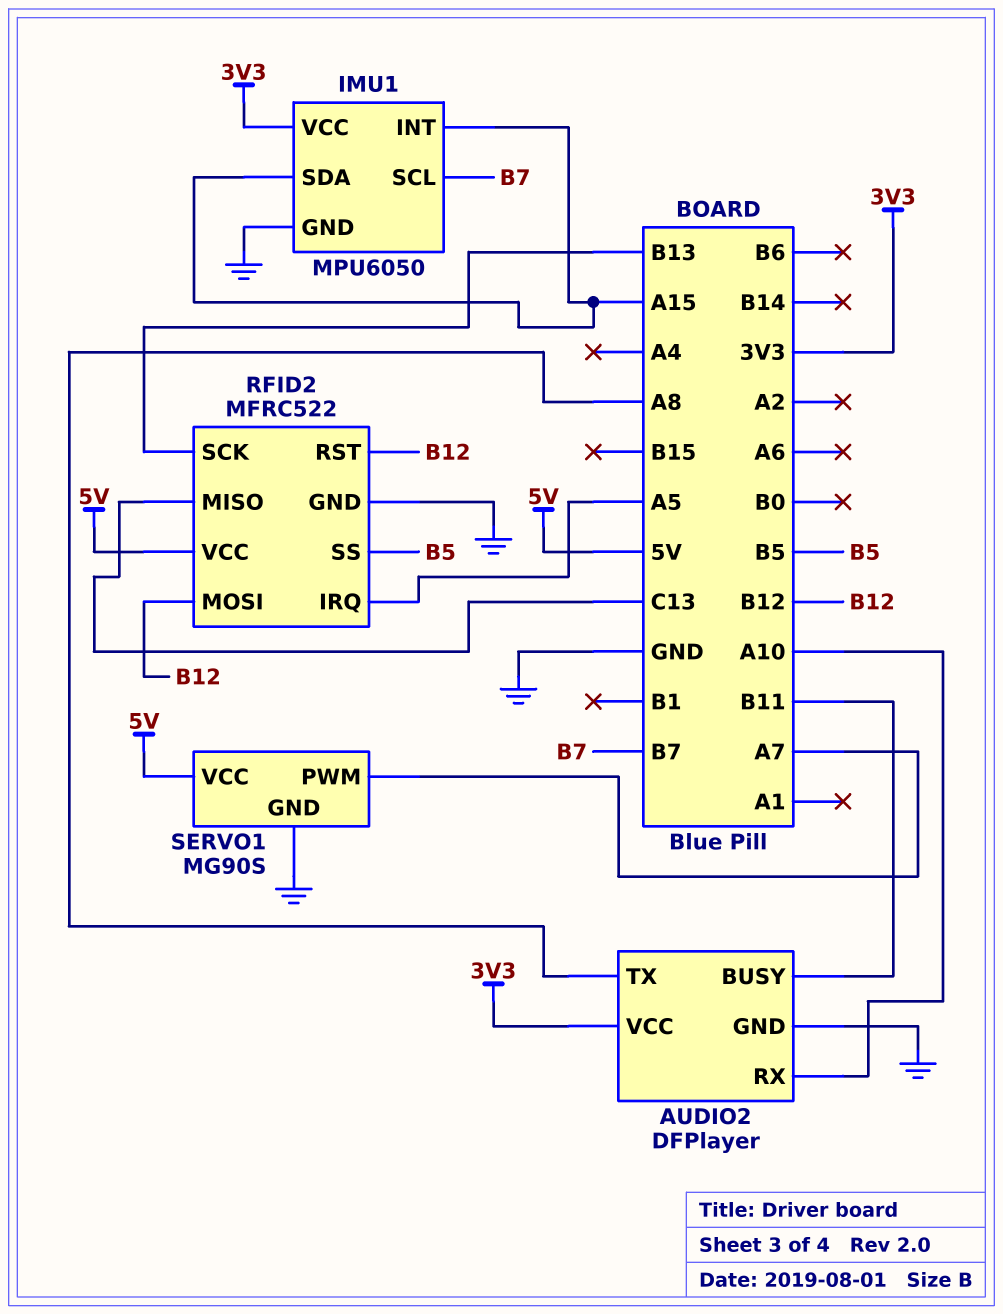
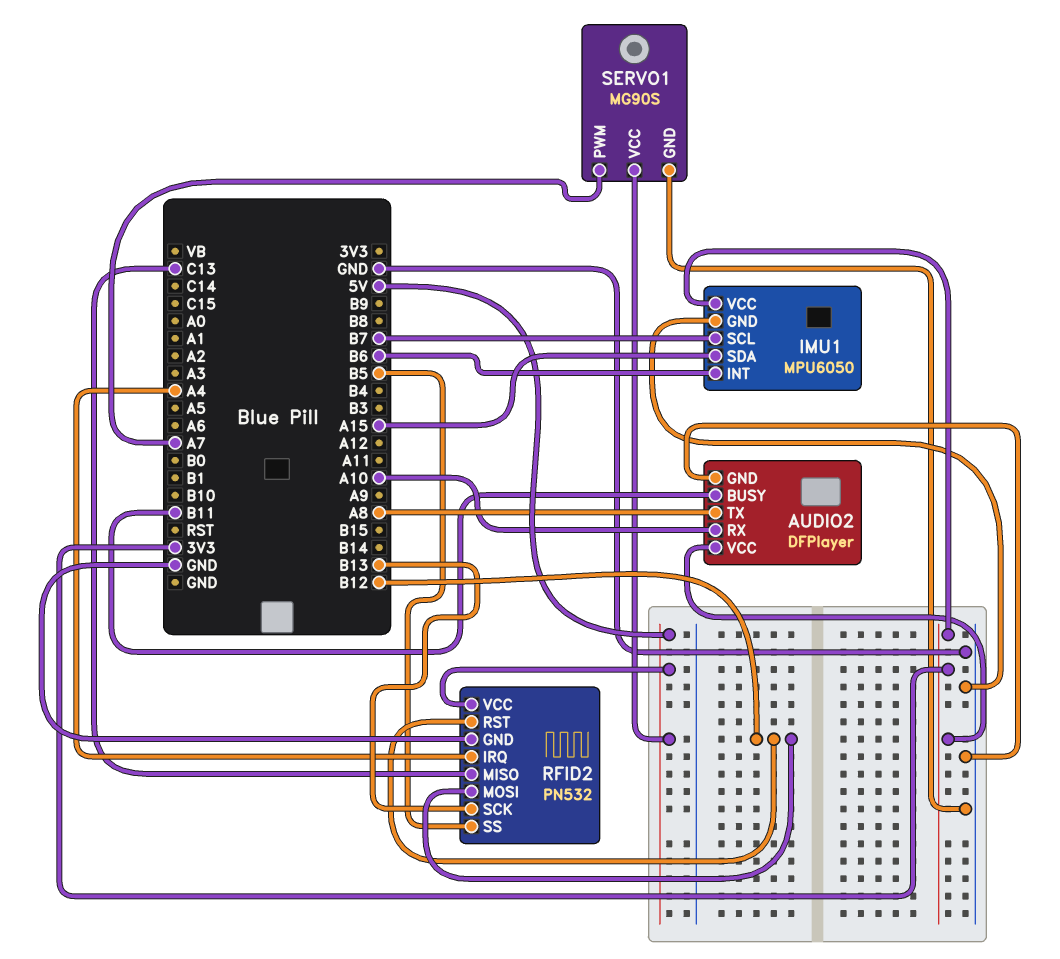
IMU1 pin INT: A15 -> B6
RFID2: MFRC522 -> PN532
RFID2 pin IRQ: A5 -> A4

